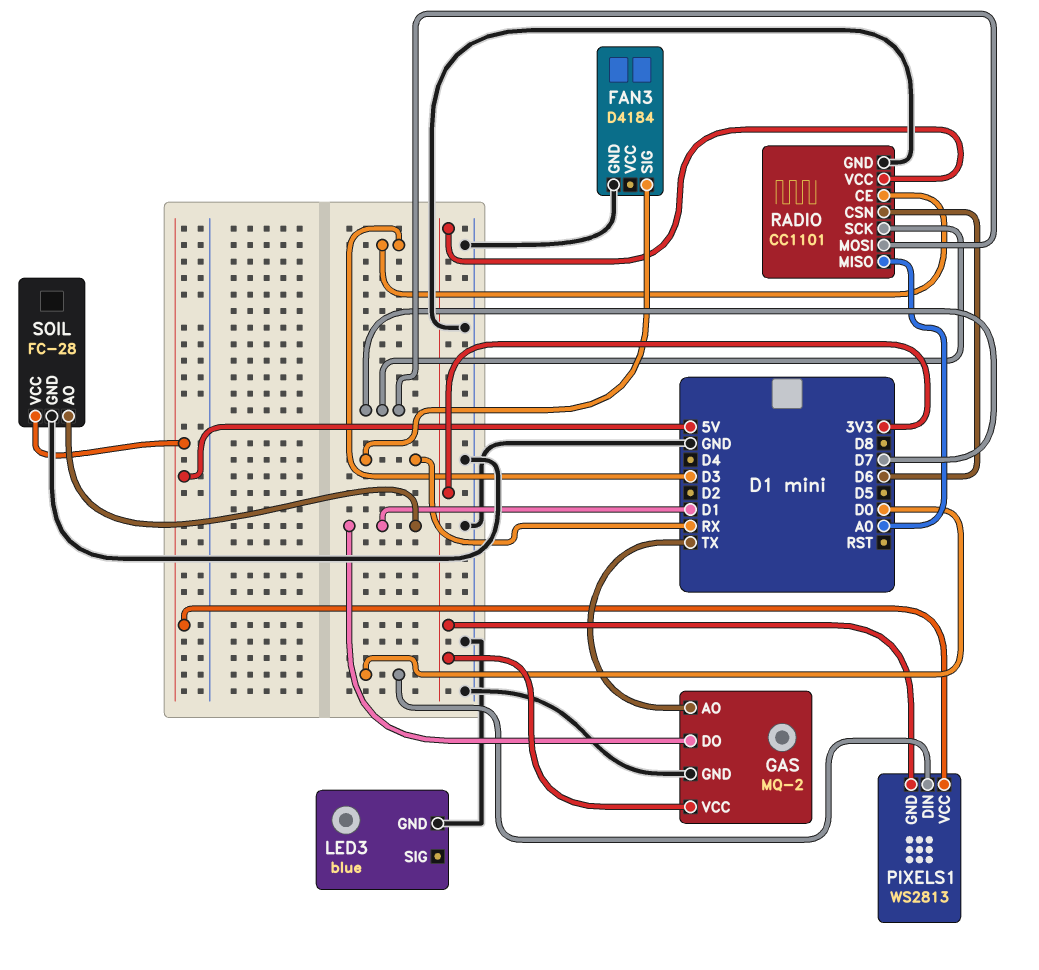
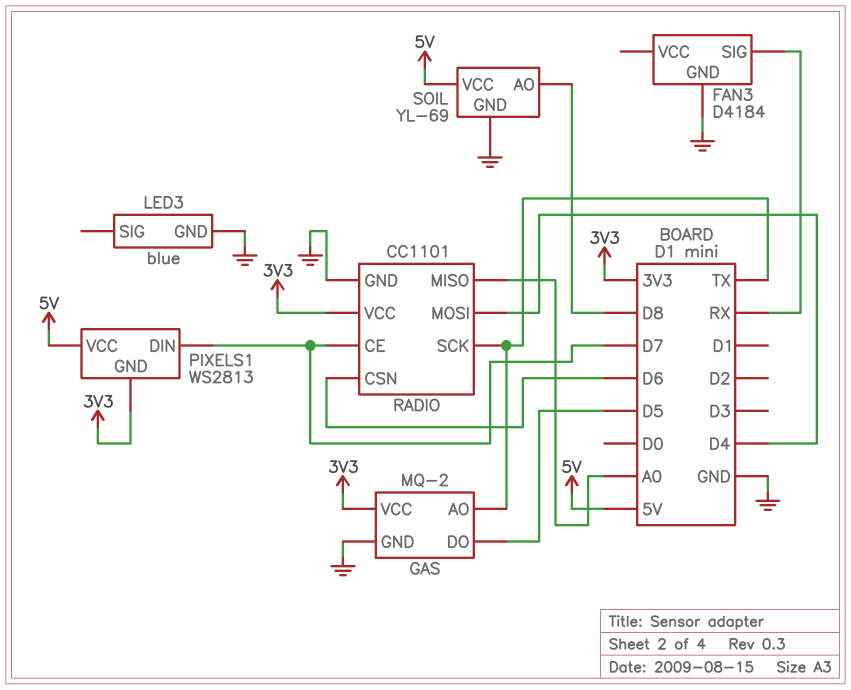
GAS pin DO: D1 -> D5
PIXELS1 pin DIN: D0 -> D7
RADIO pin CE: D3 -> D7
RADIO pin MOSI: D7 -> D4
RADIO pin SCK: D7 -> TX
SOIL: FC-28 -> YL-69
SOIL pin AO: D1 -> D8

